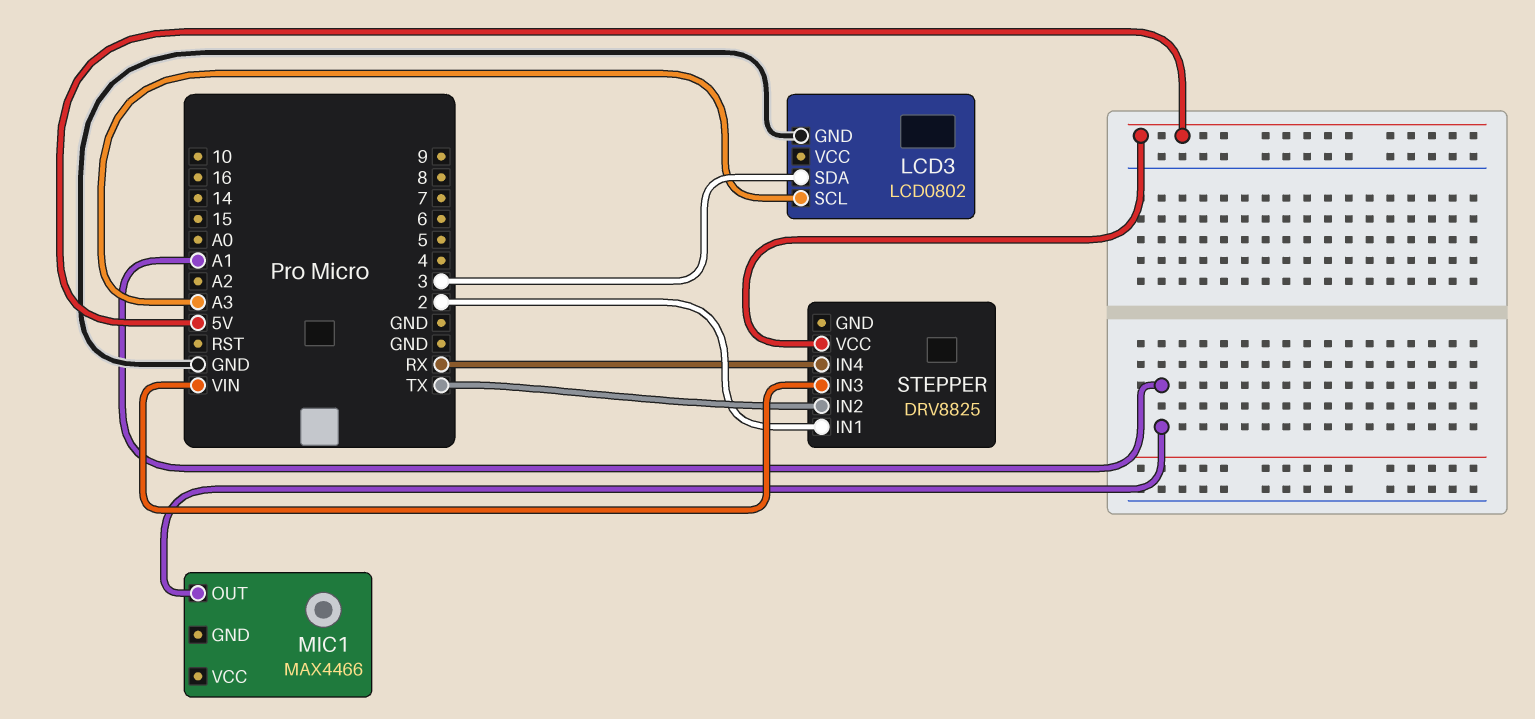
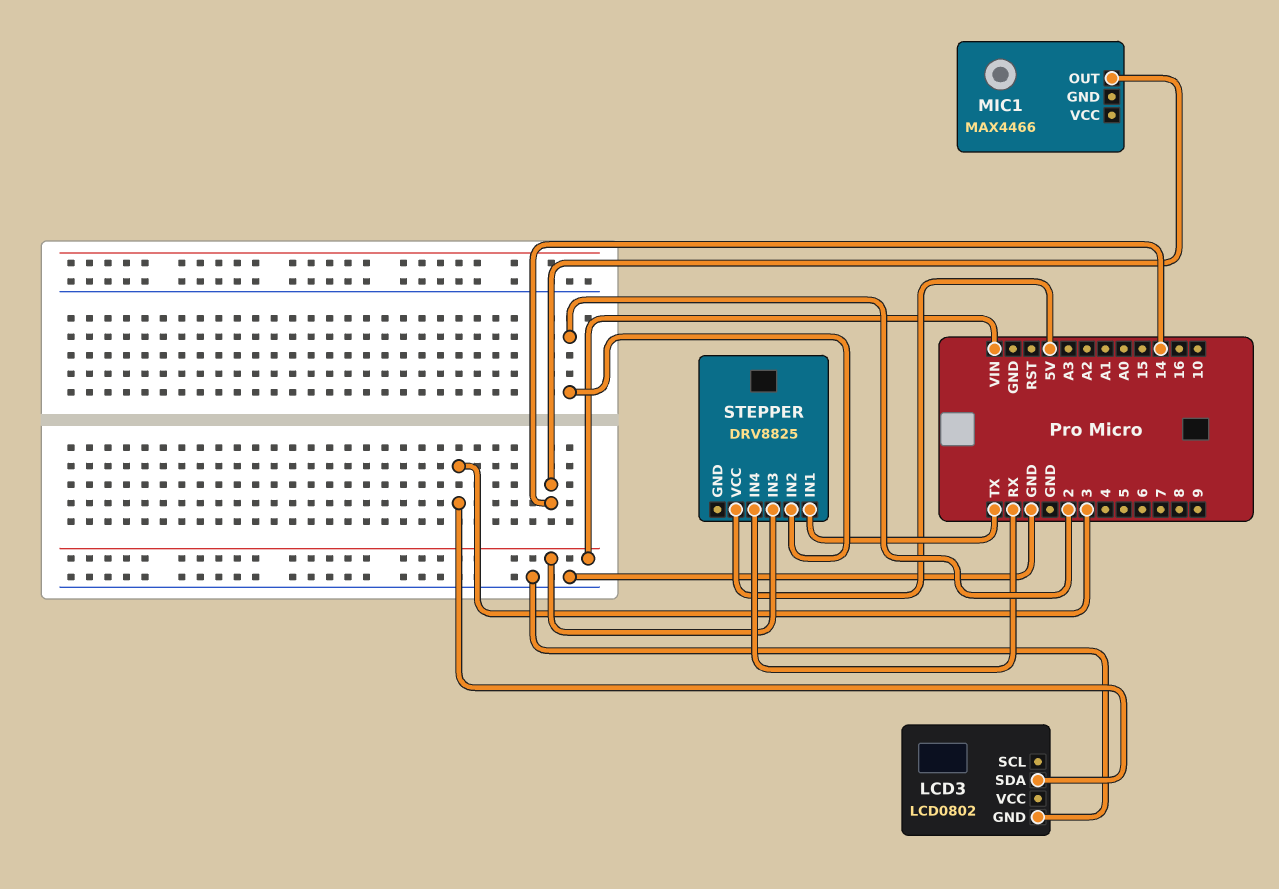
LCD3 pin SCL: A3 -> none
MIC1 pin OUT: A1 -> 14
STEPPER pin IN1: 2 -> TX
STEPPER pin IN2: TX -> 2

